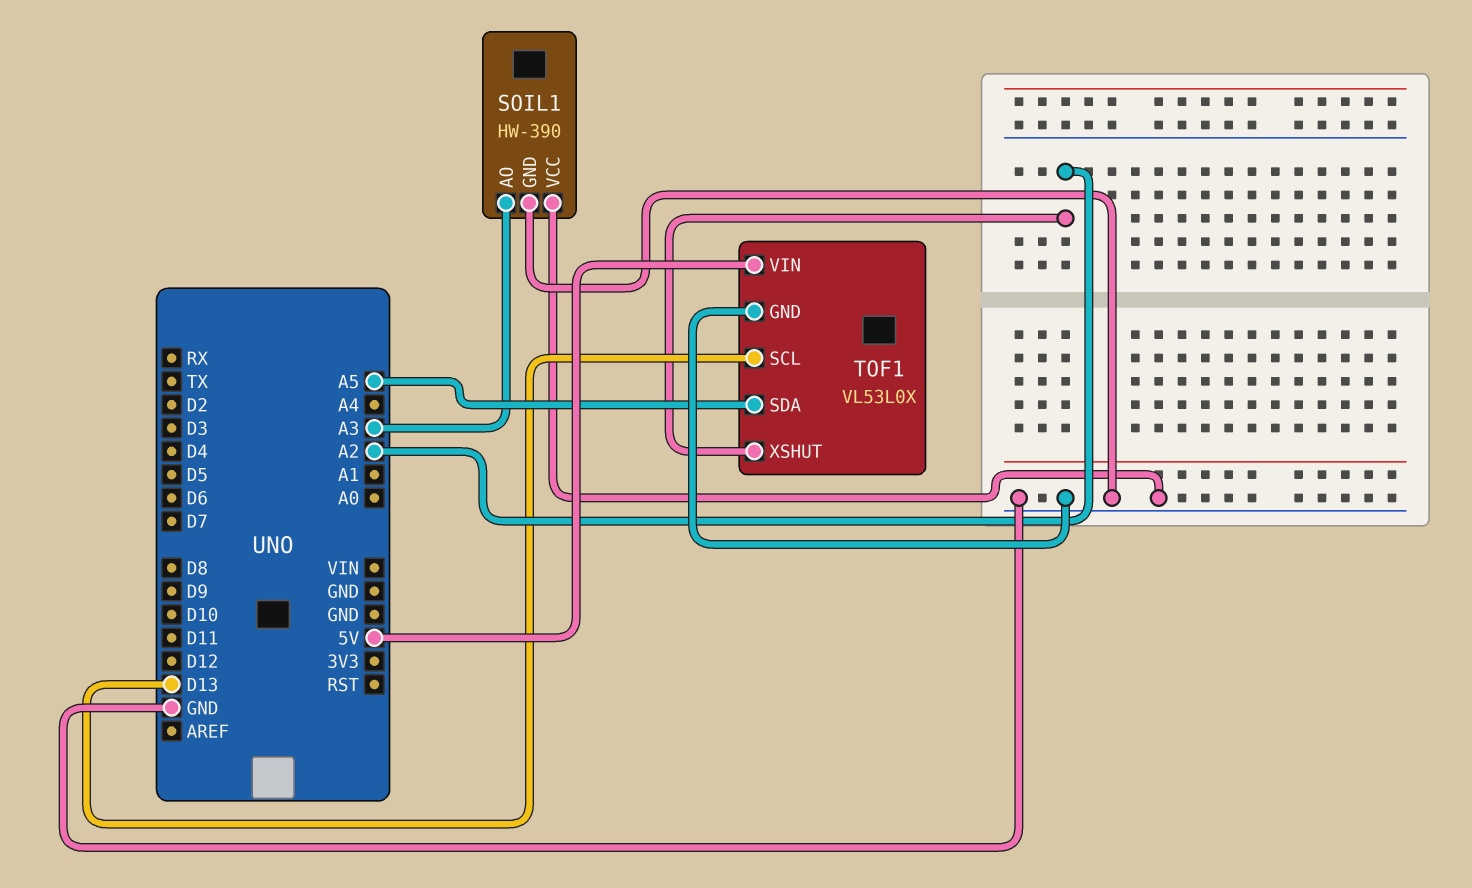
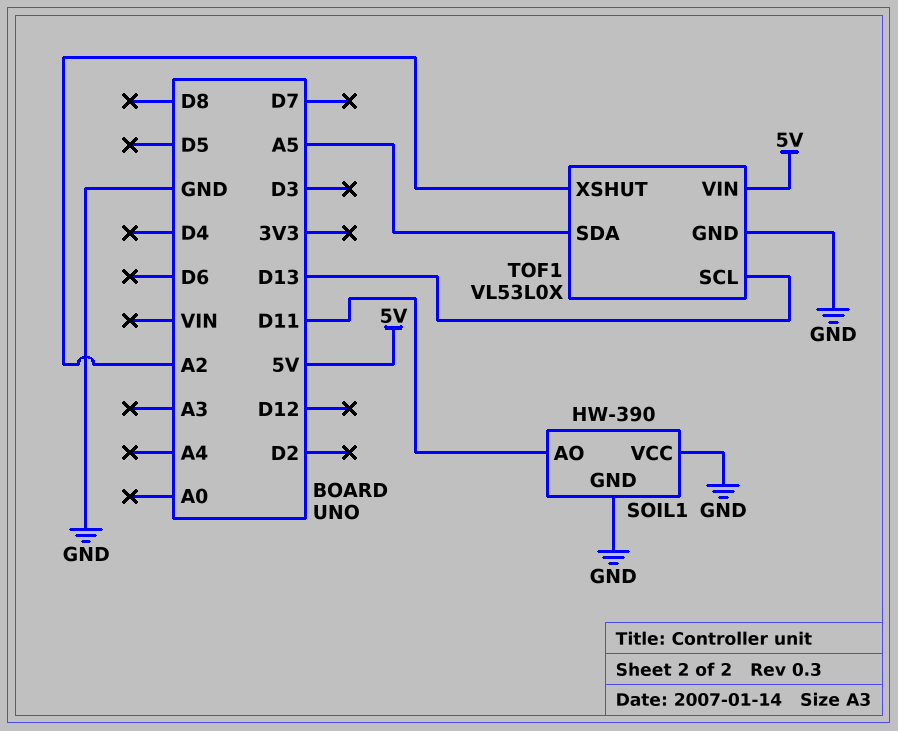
SOIL1 pin AO: A3 -> D11

